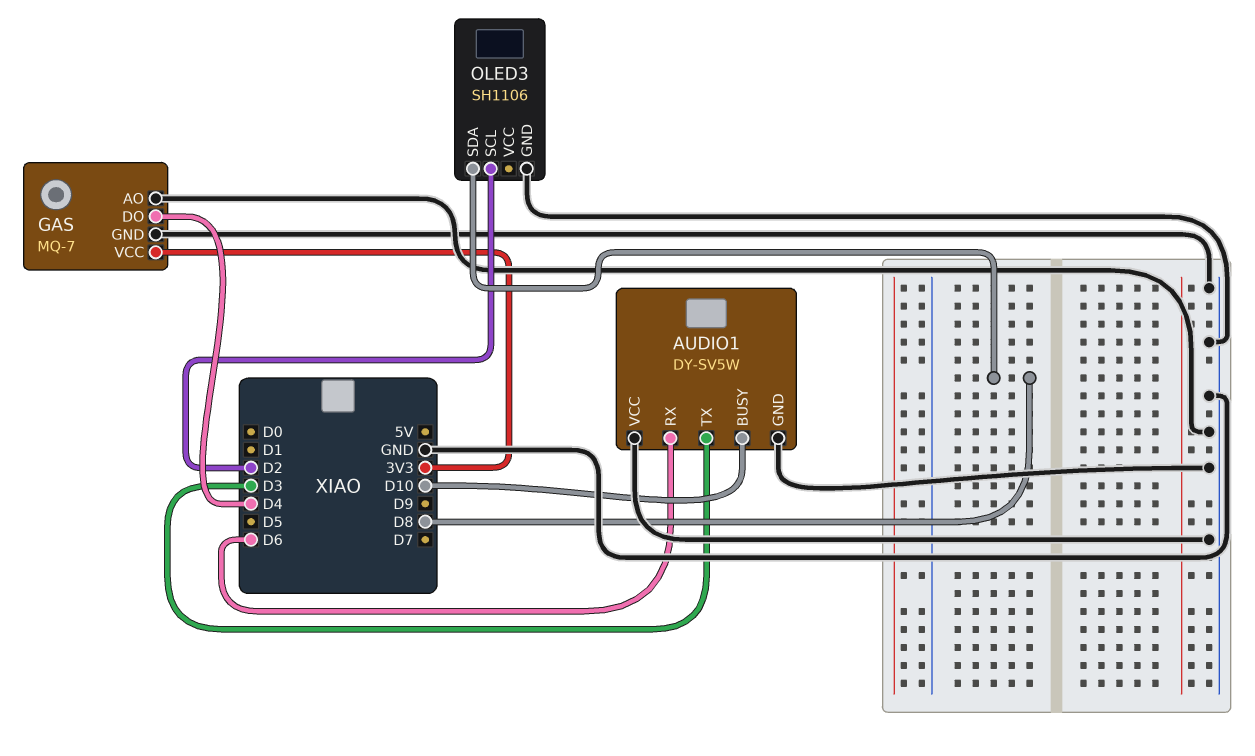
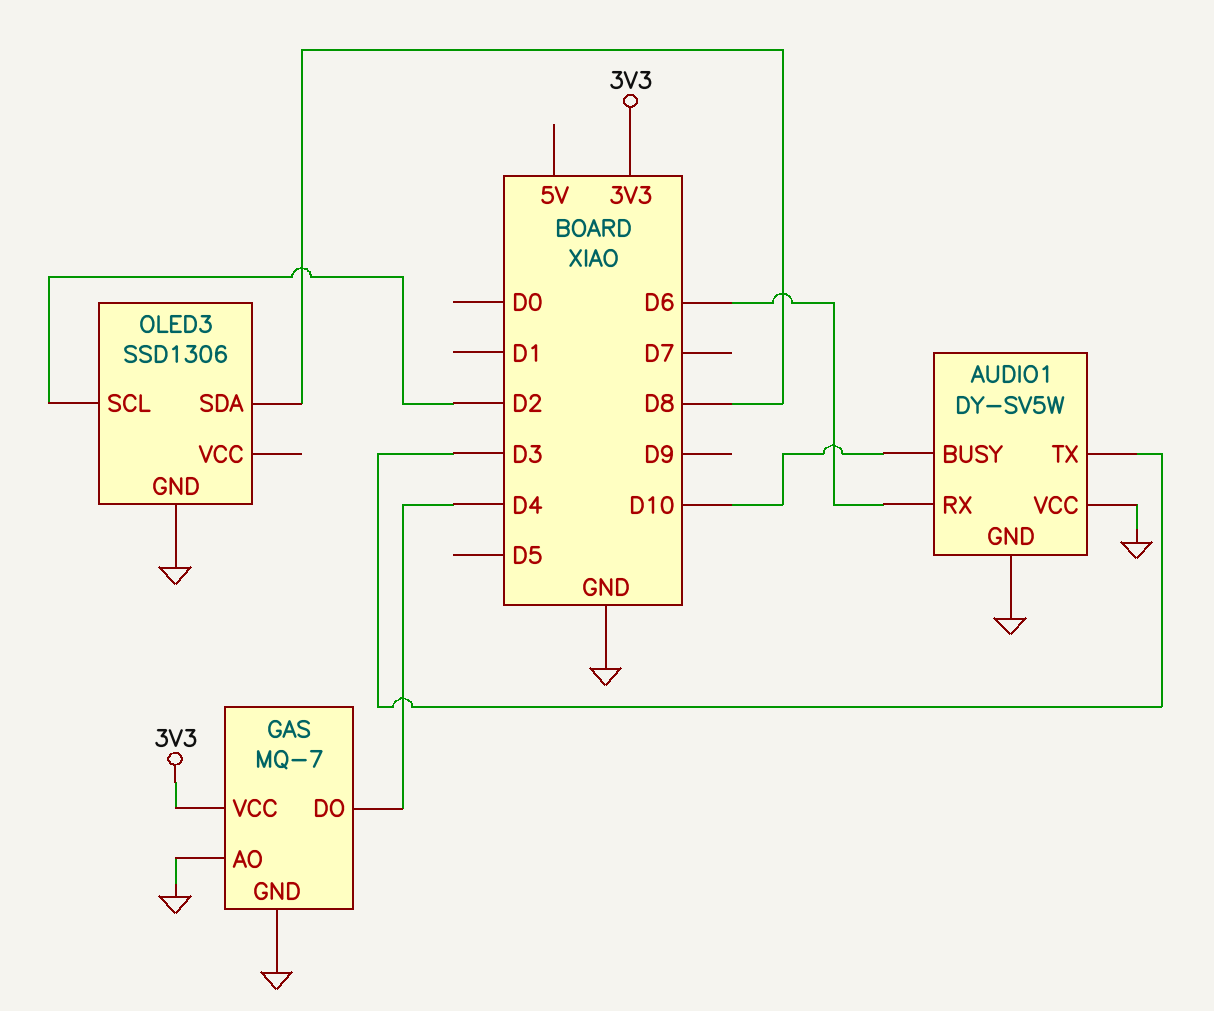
OLED3: SH1106 -> SSD1306

